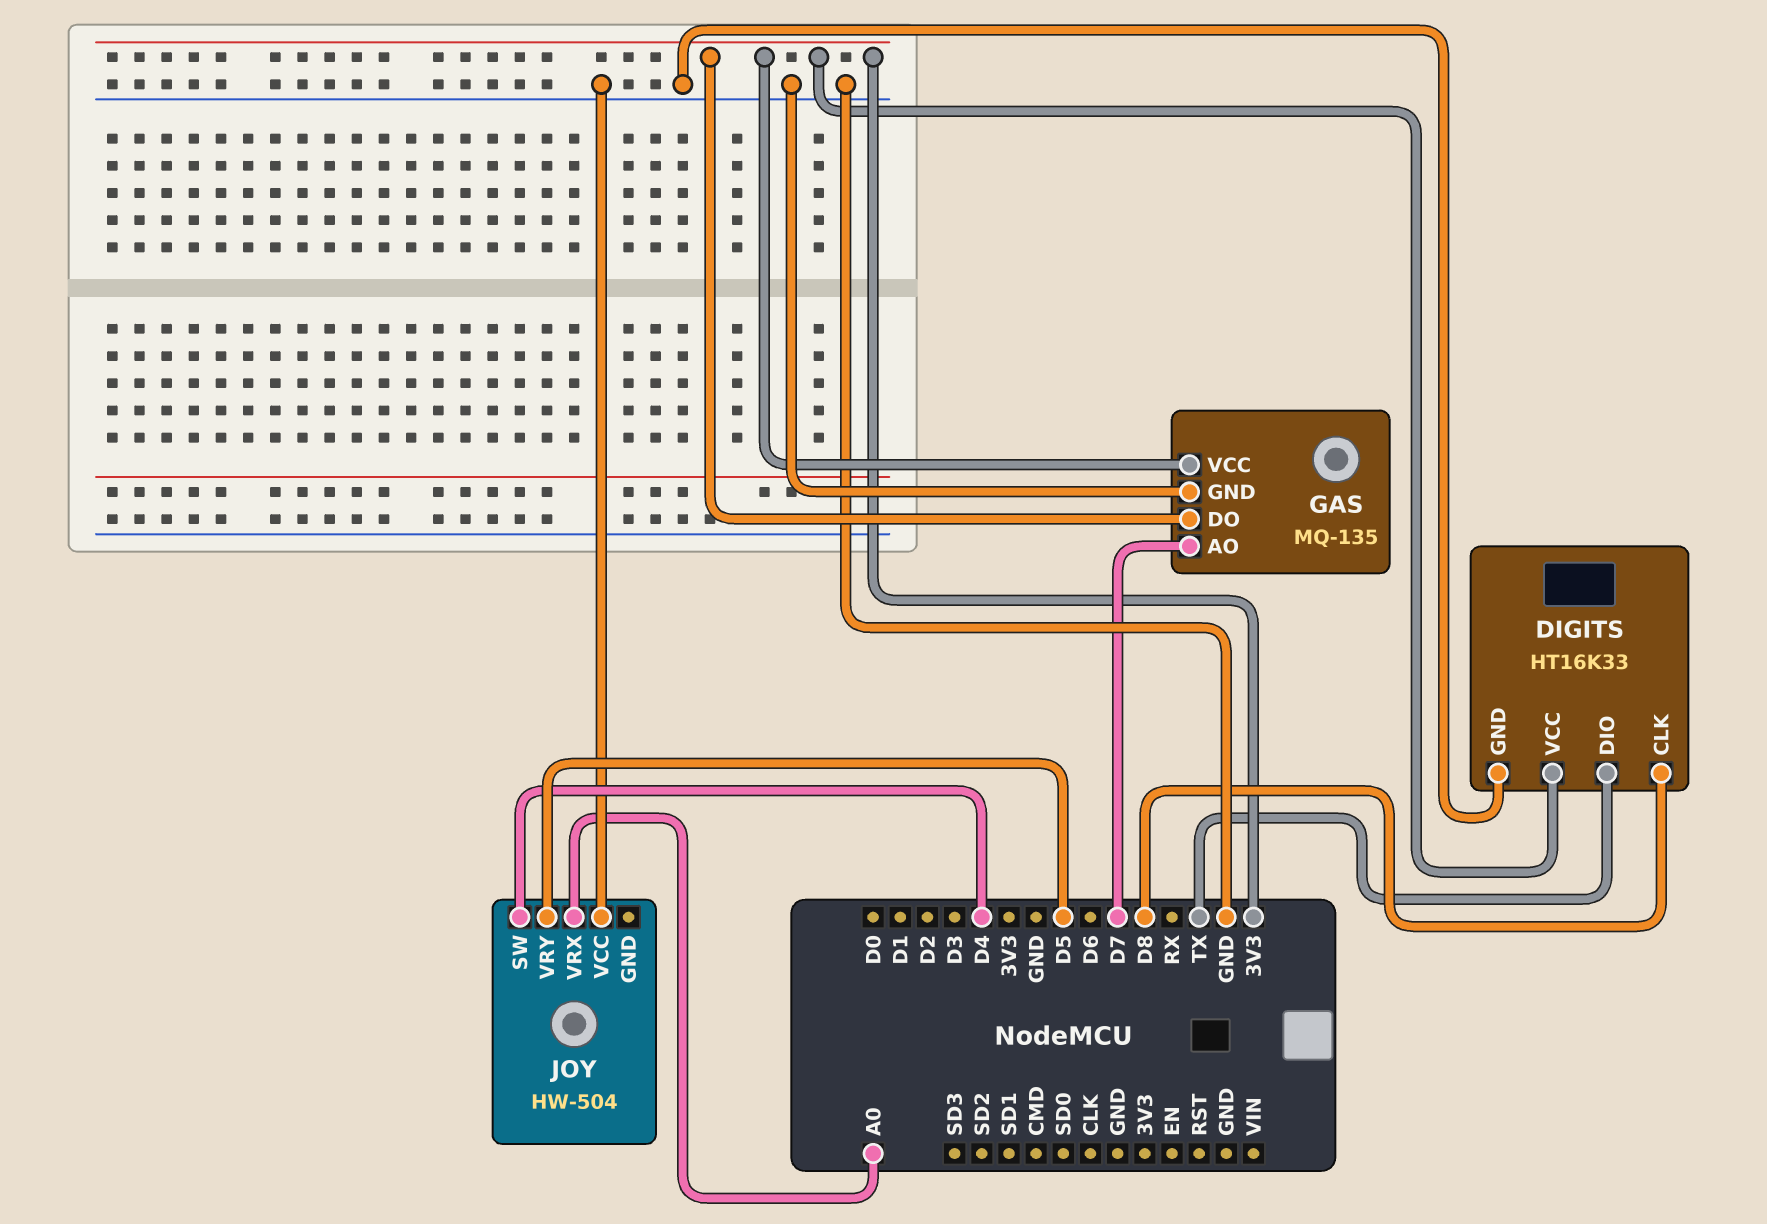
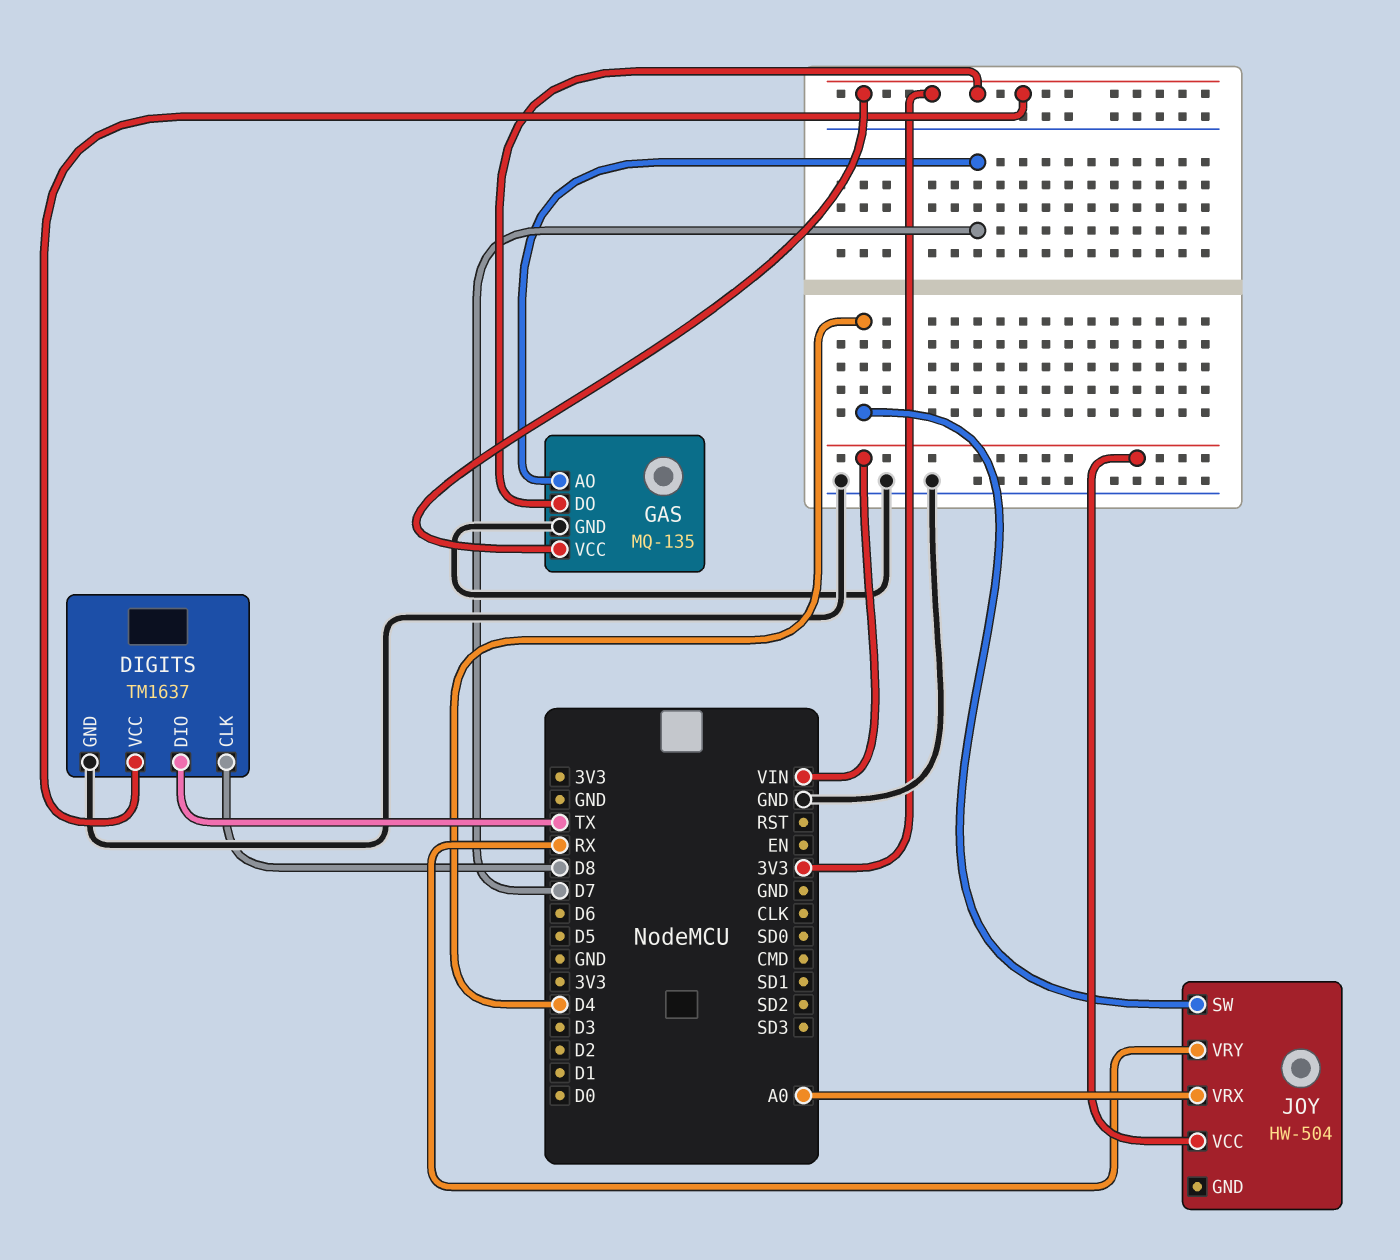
DIGITS: HT16K33 -> TM1637
JOY pin VCC: GND -> VIN
JOY pin VRY: D5 -> RX

